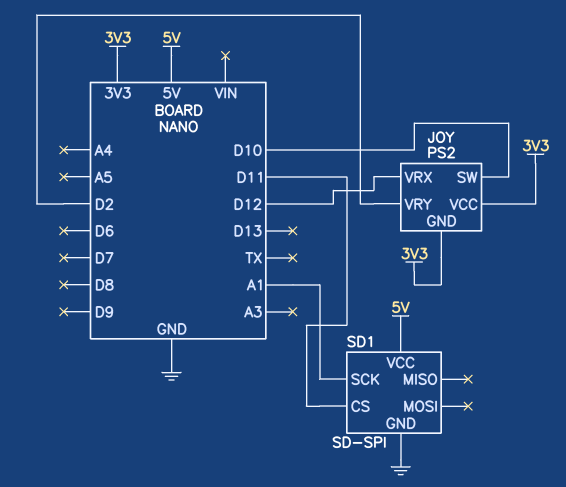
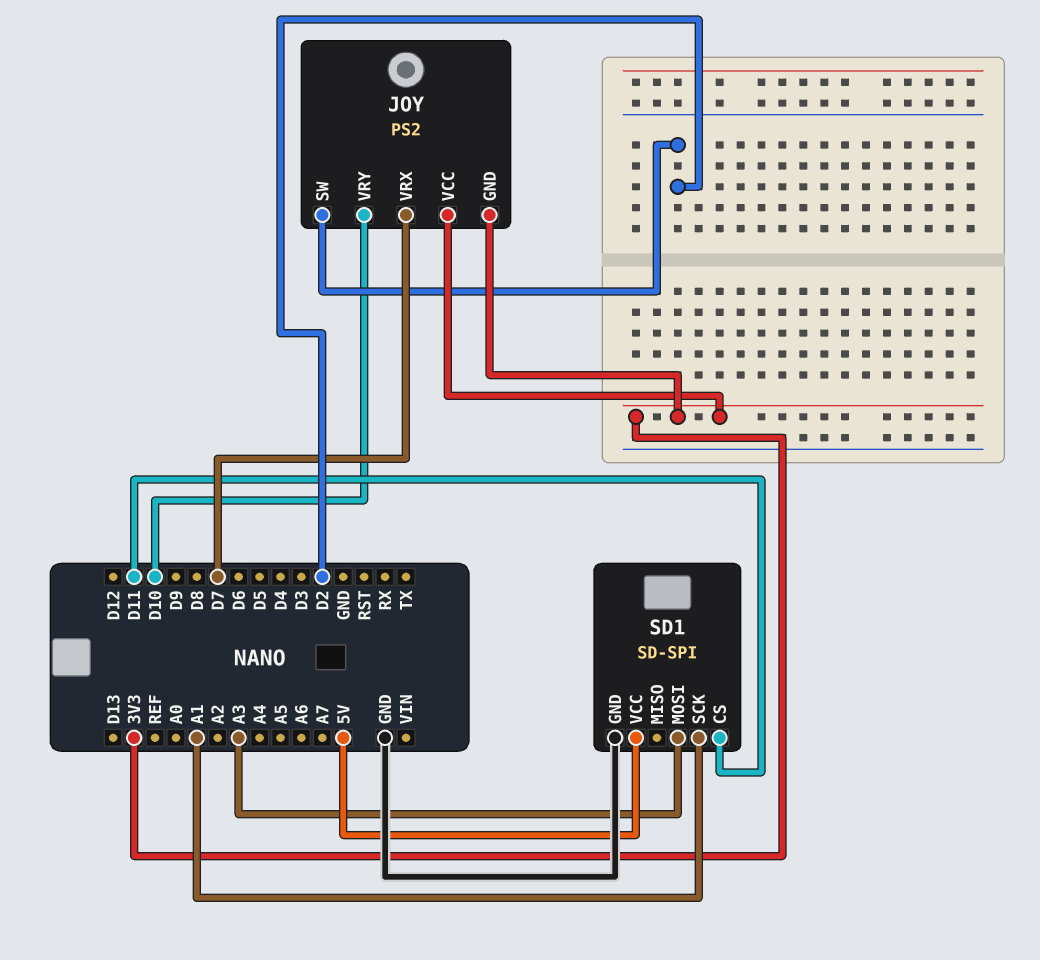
JOY pin SW: D10 -> D2
JOY pin VRX: D12 -> D7
JOY pin VRY: D2 -> D10
SD1 pin MOSI: none -> A3

